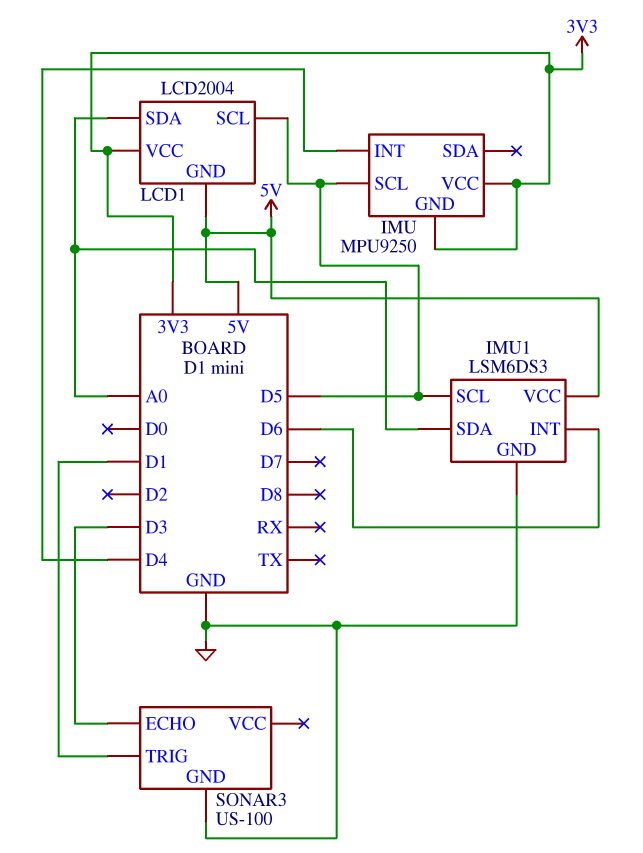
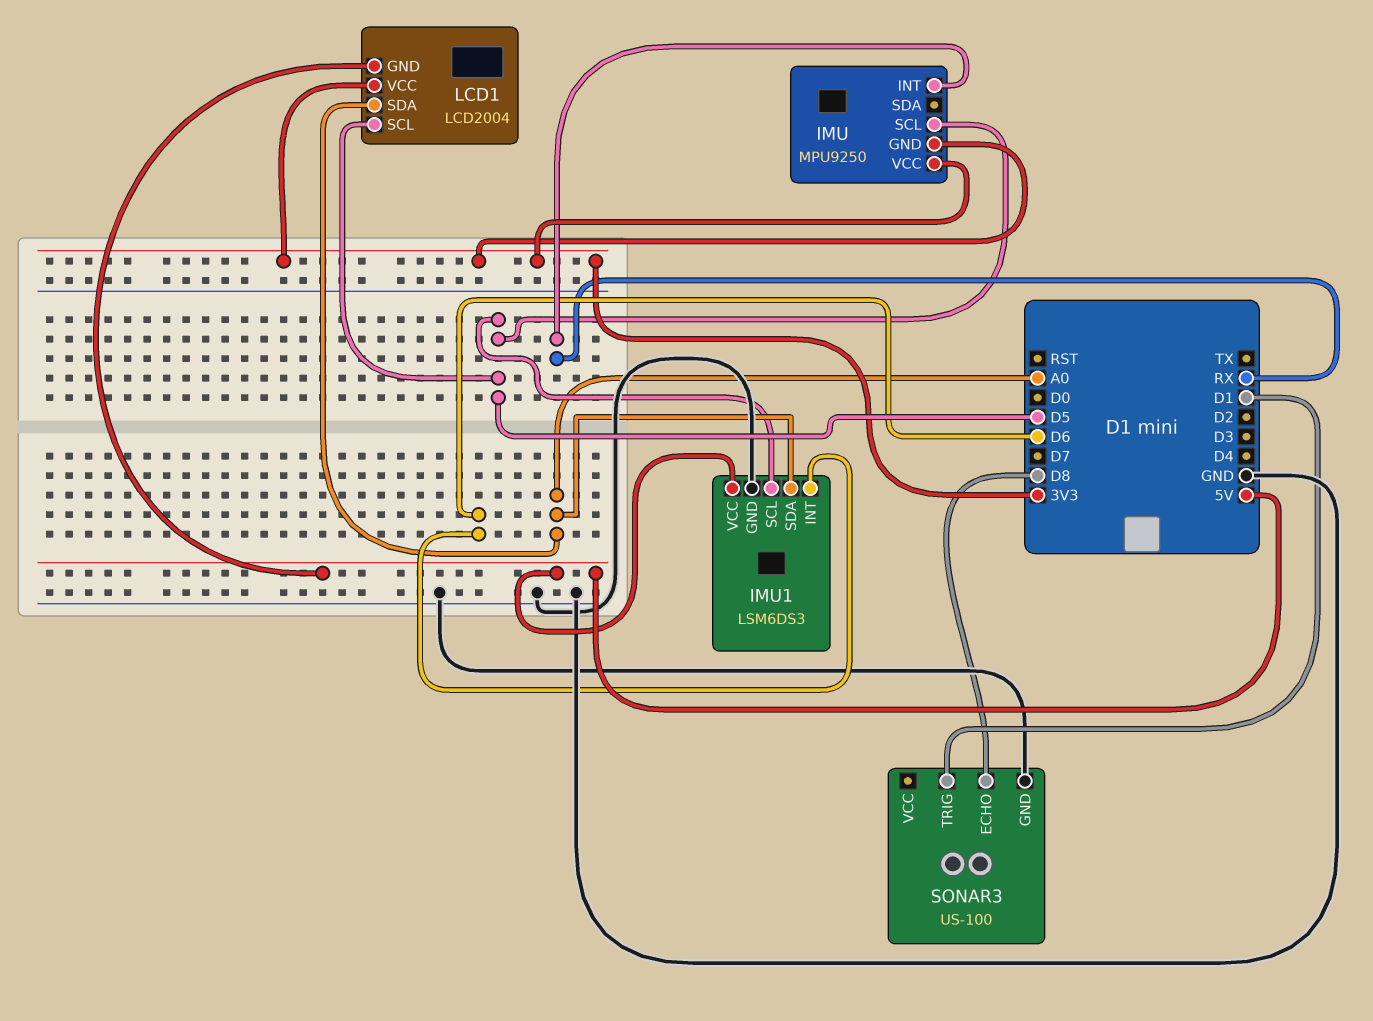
IMU pin INT: D4 -> RX
SONAR3 pin ECHO: D3 -> D8

